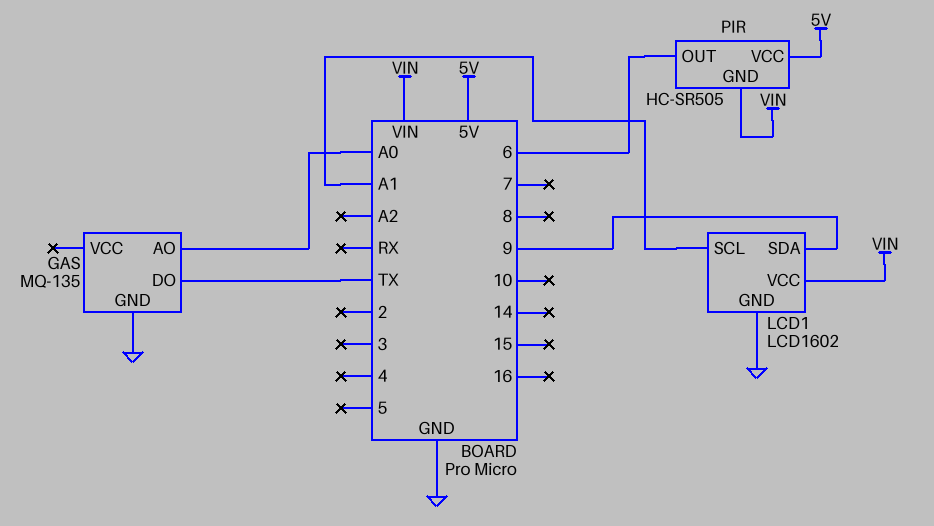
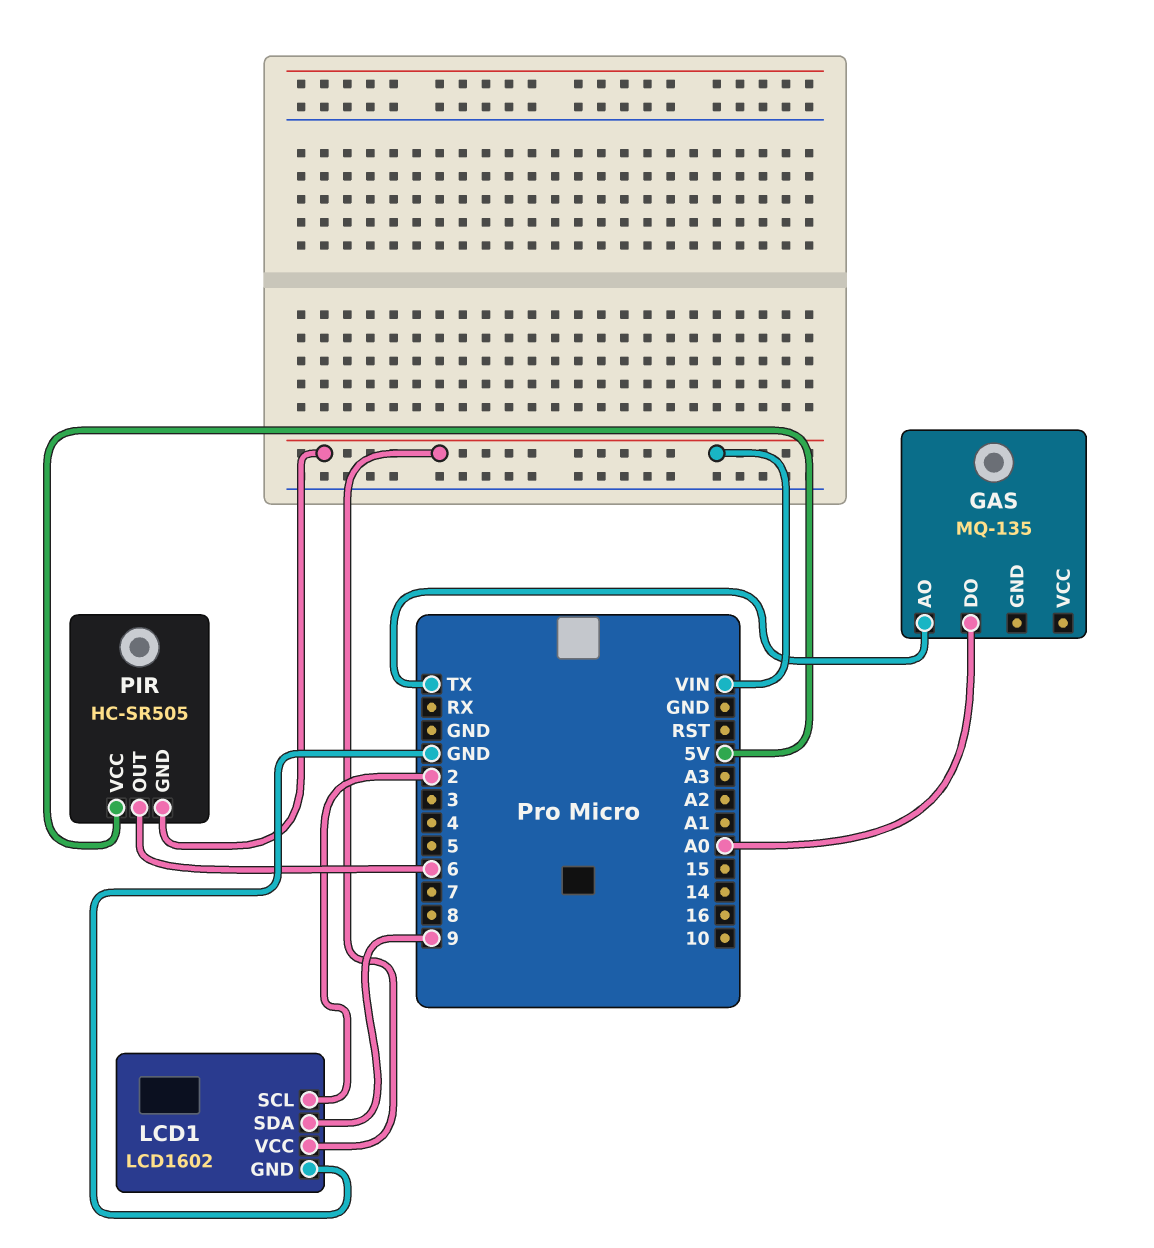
GAS pin AO: A0 -> TX
GAS pin DO: TX -> A0
GAS pin GND: GND -> none
LCD1 pin SCL: A1 -> 2

